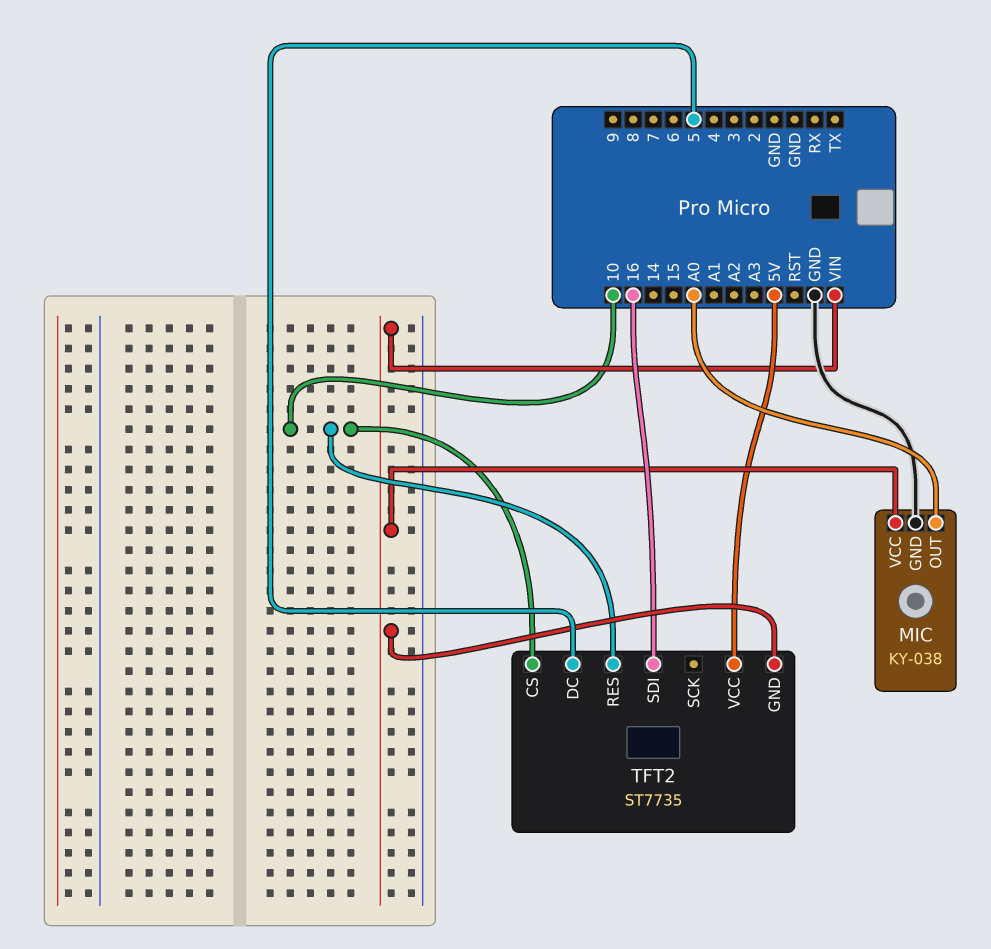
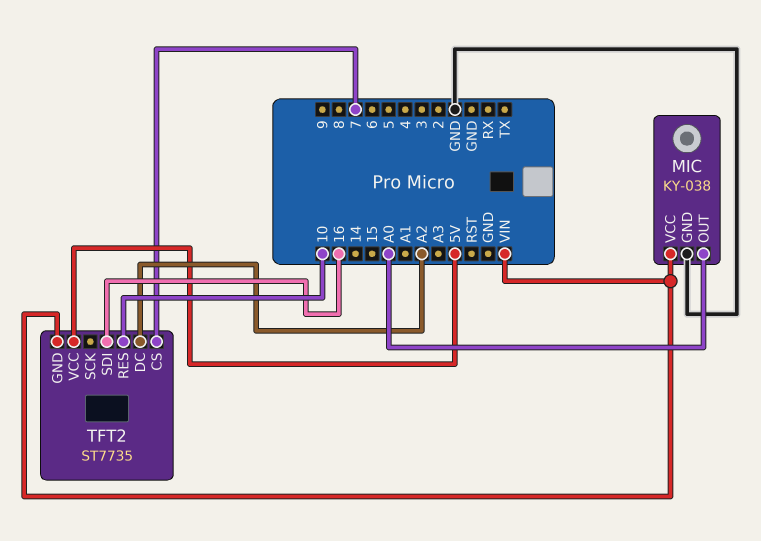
TFT2 pin CS: 10 -> 7
TFT2 pin DC: 5 -> A2

